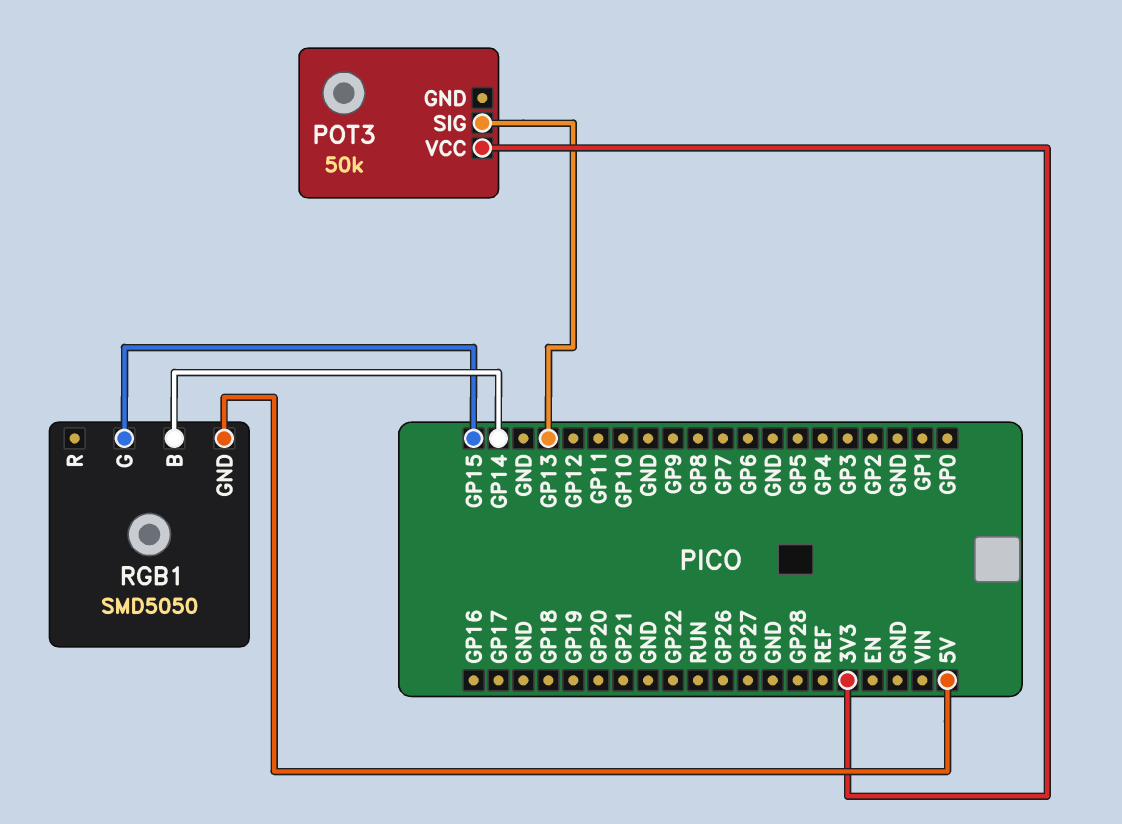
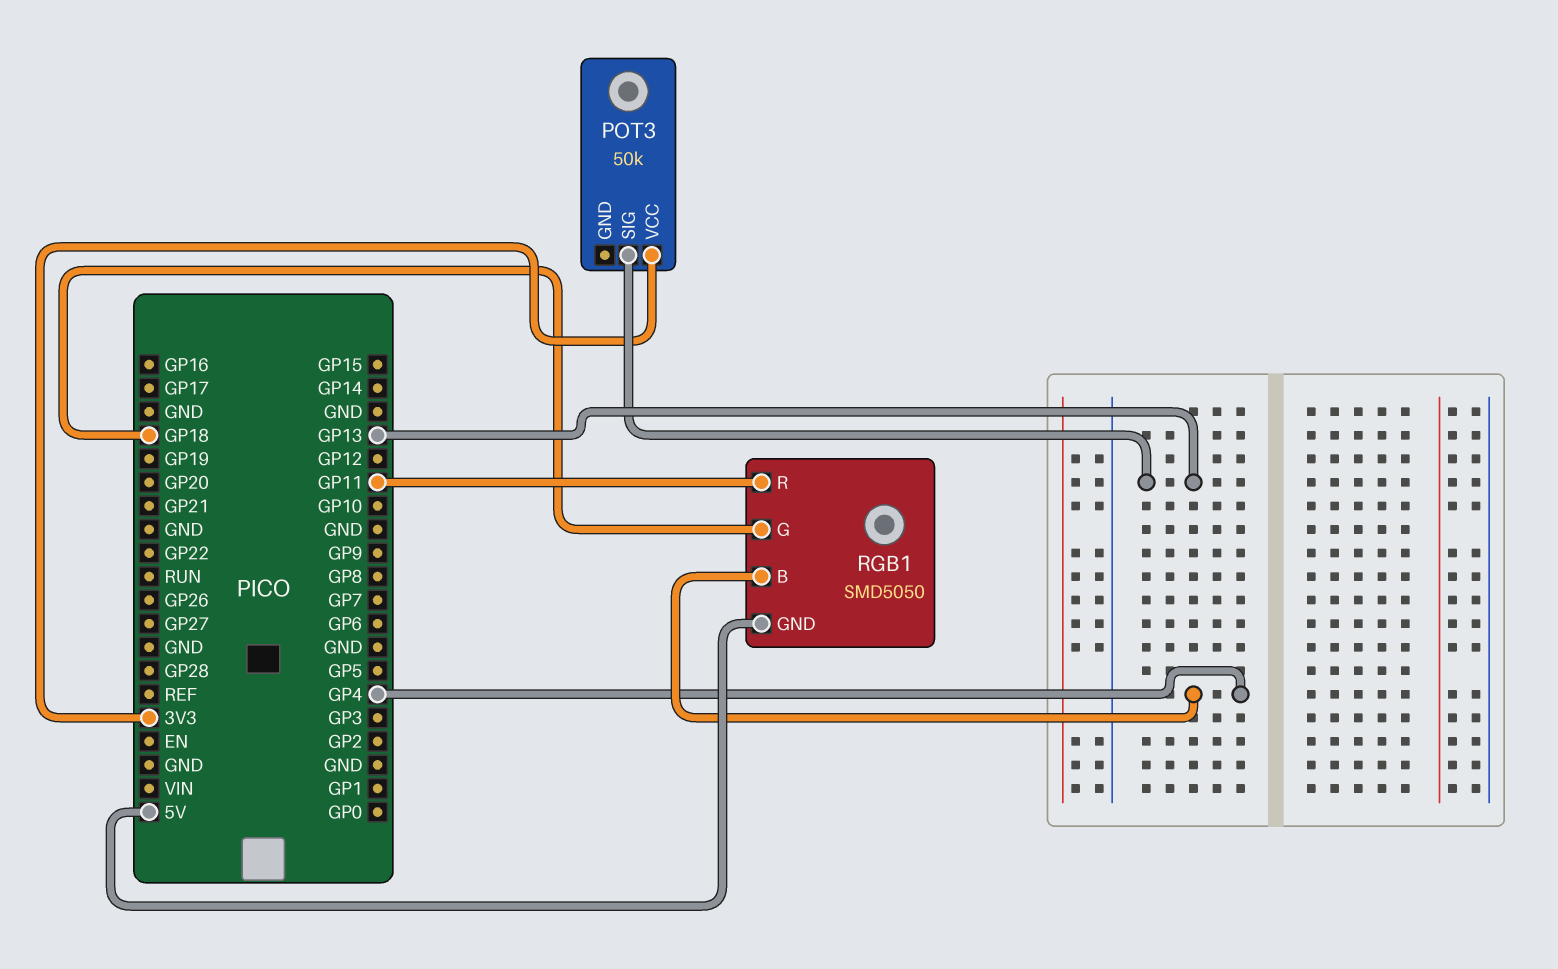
RGB1 pin B: GP14 -> GP4
RGB1 pin G: GP15 -> GP18
RGB1 pin R: none -> GP11

